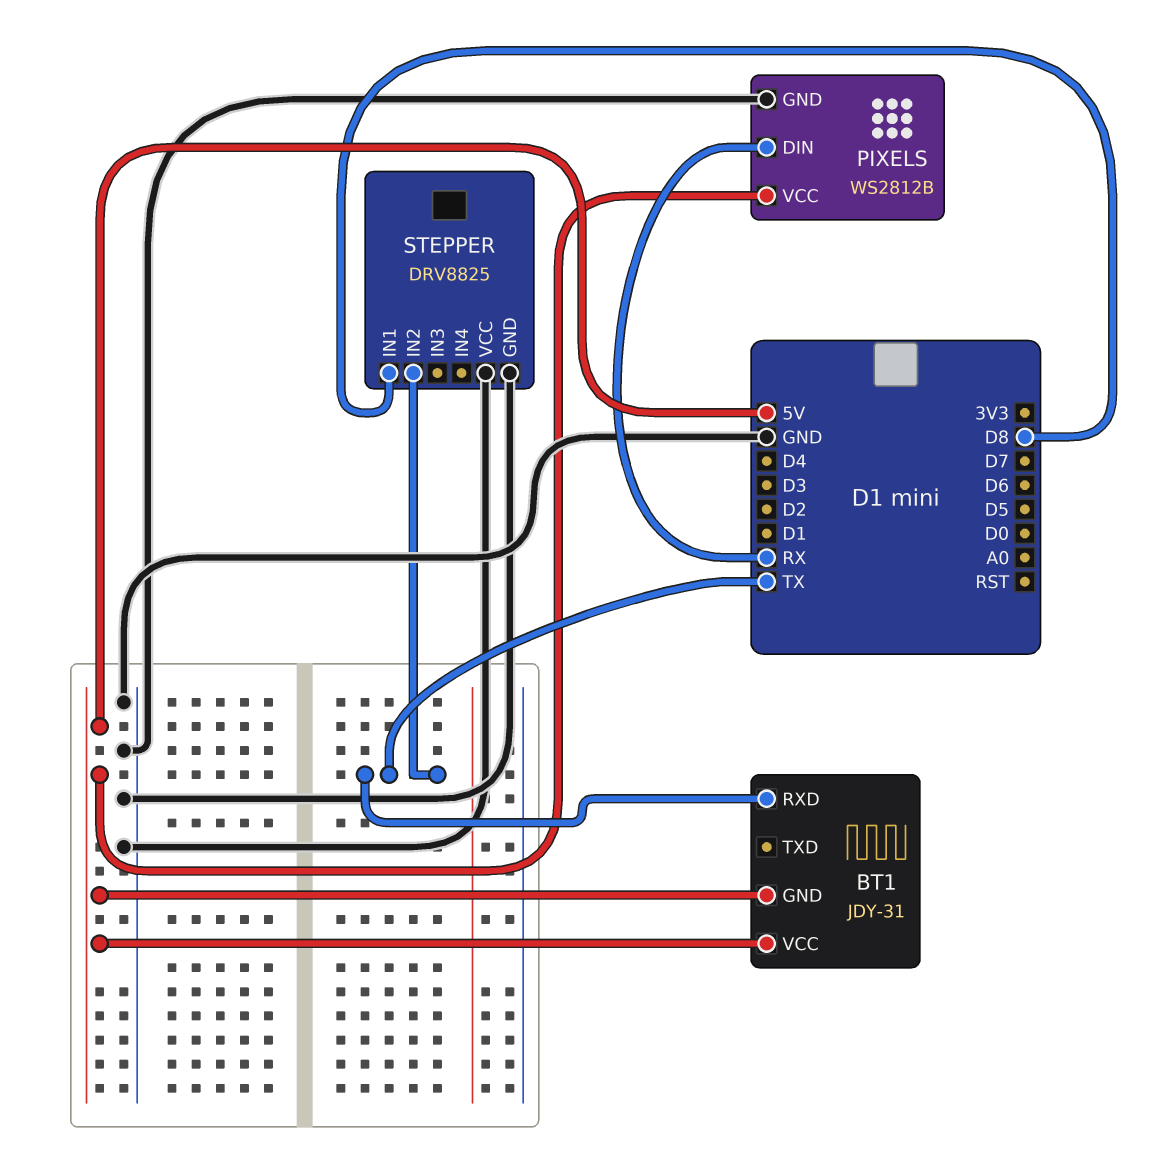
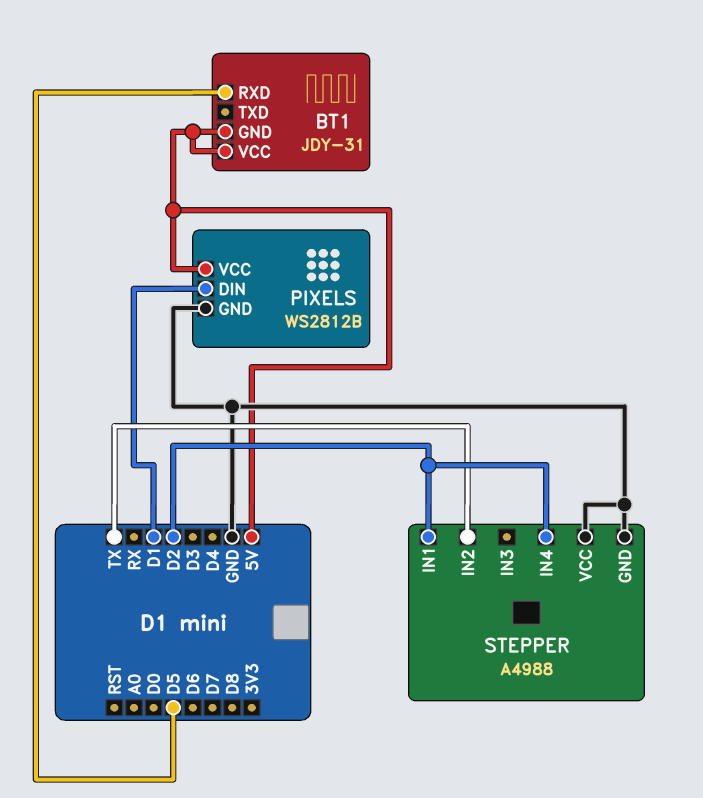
BT1 pin RXD: TX -> D5
PIXELS pin DIN: RX -> D1
STEPPER: DRV8825 -> A4988
STEPPER pin IN1: D8 -> D2
STEPPER pin IN4: none -> D2

